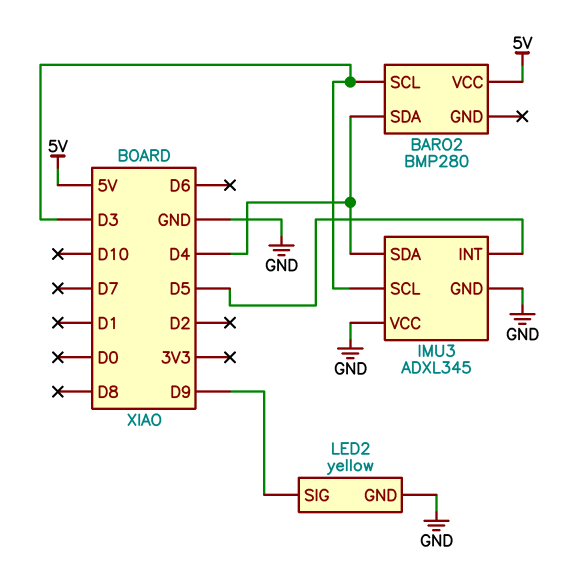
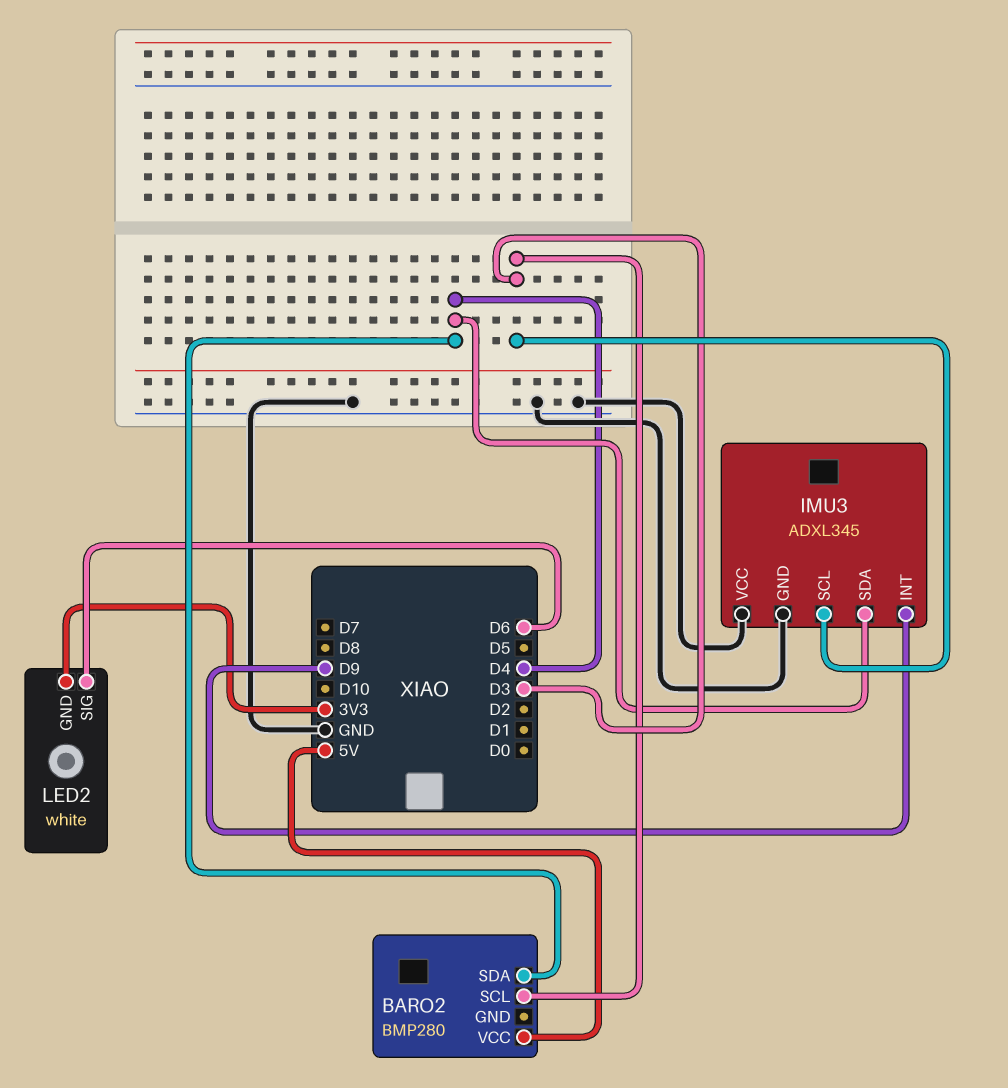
IMU3 pin INT: D5 -> D9
LED2: yellow -> white
LED2 pin GND: GND -> 3V3
LED2 pin SIG: D9 -> D6

